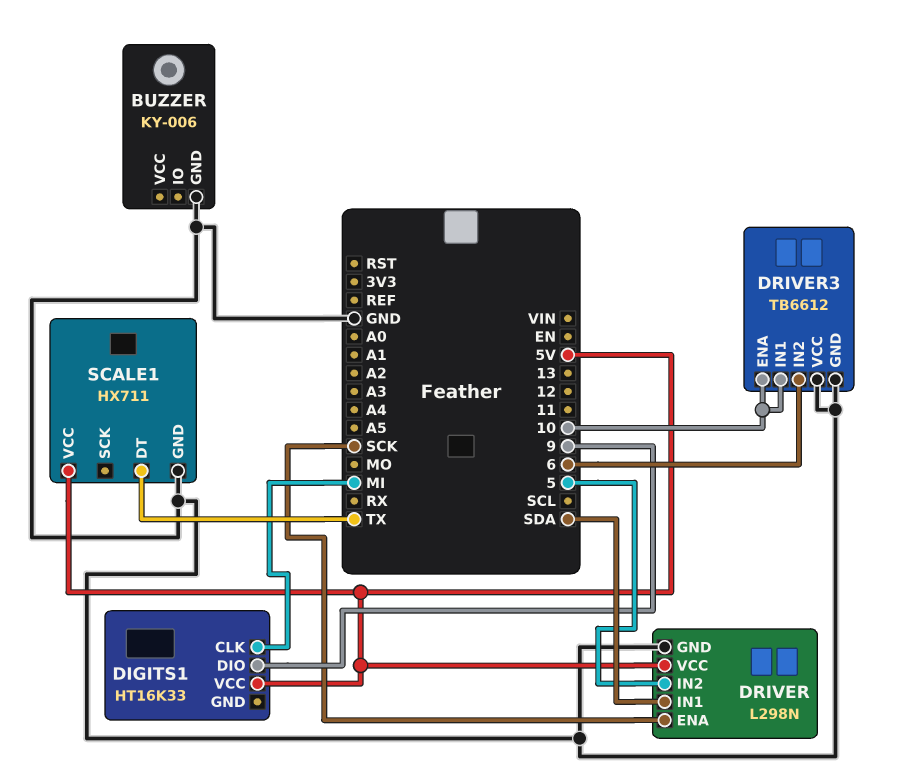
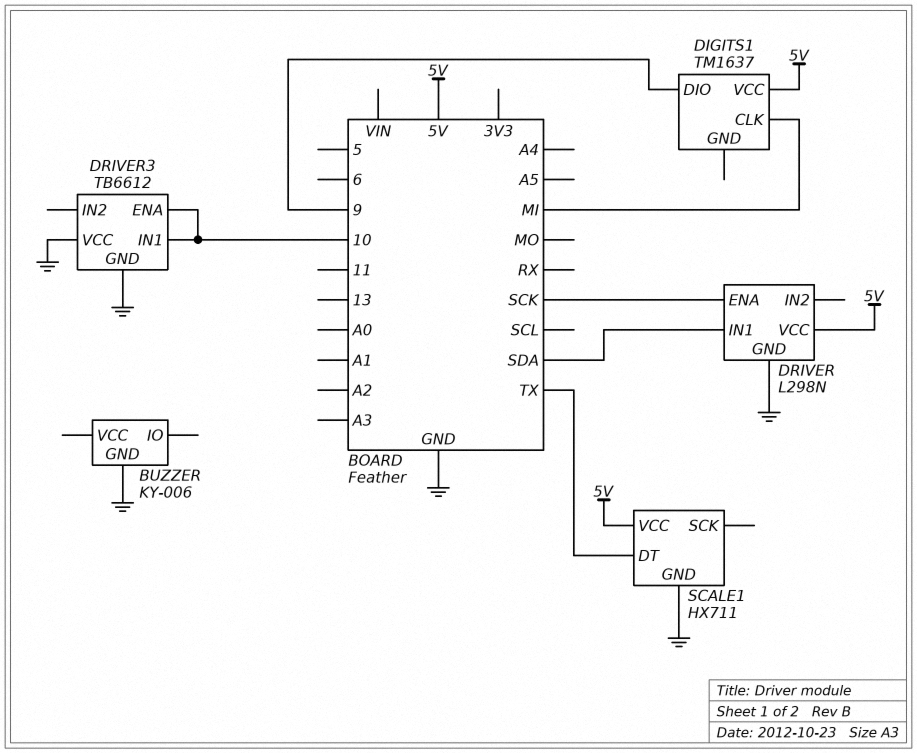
DIGITS1: HT16K33 -> TM1637
DRIVER pin IN2: 5 -> none
DRIVER3 pin IN2: 6 -> none

